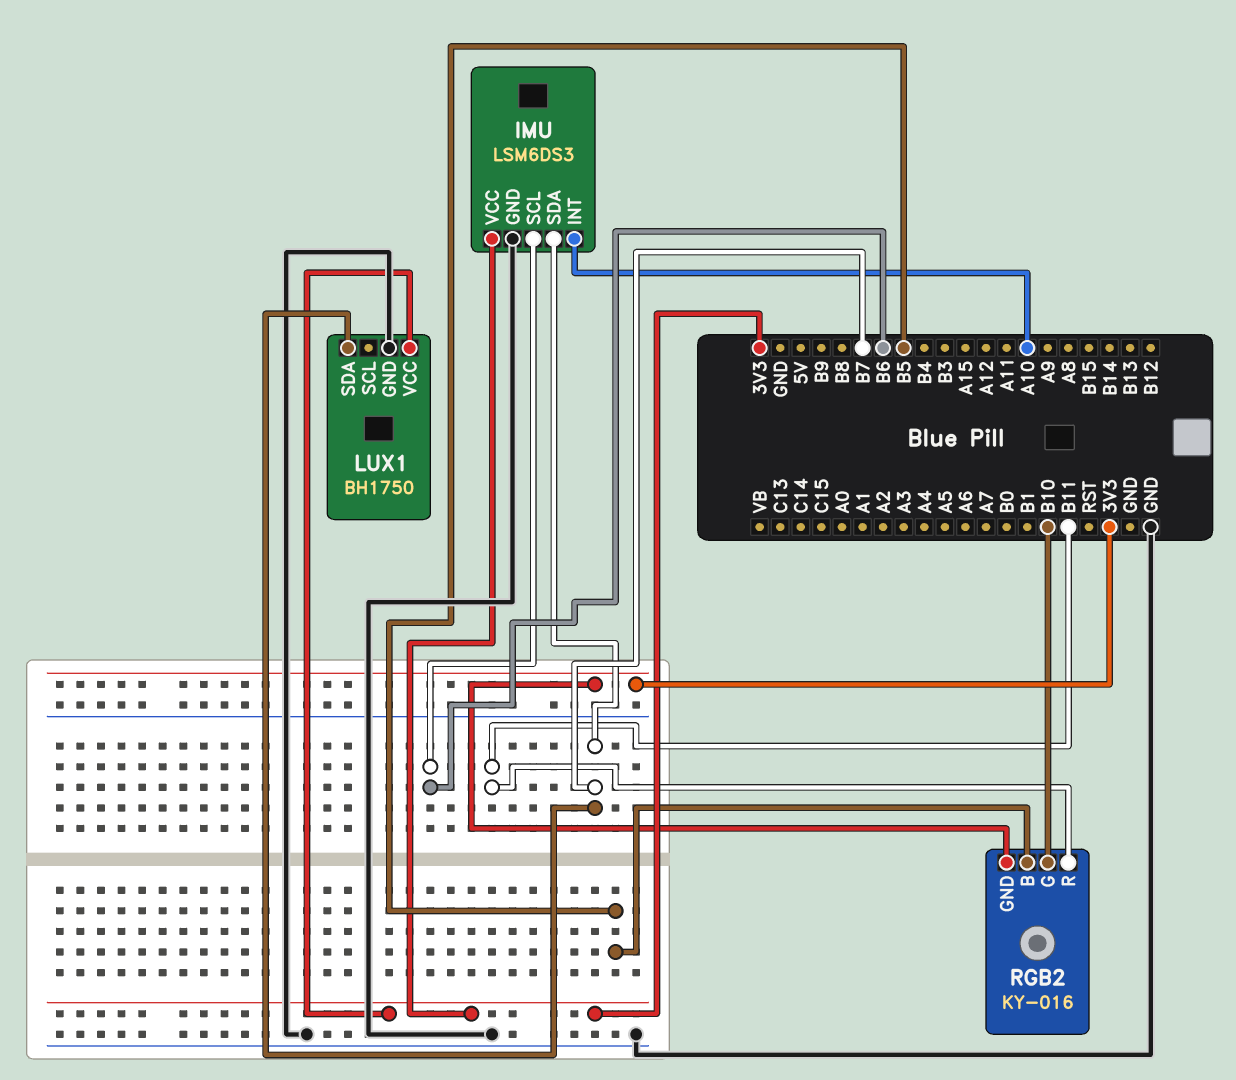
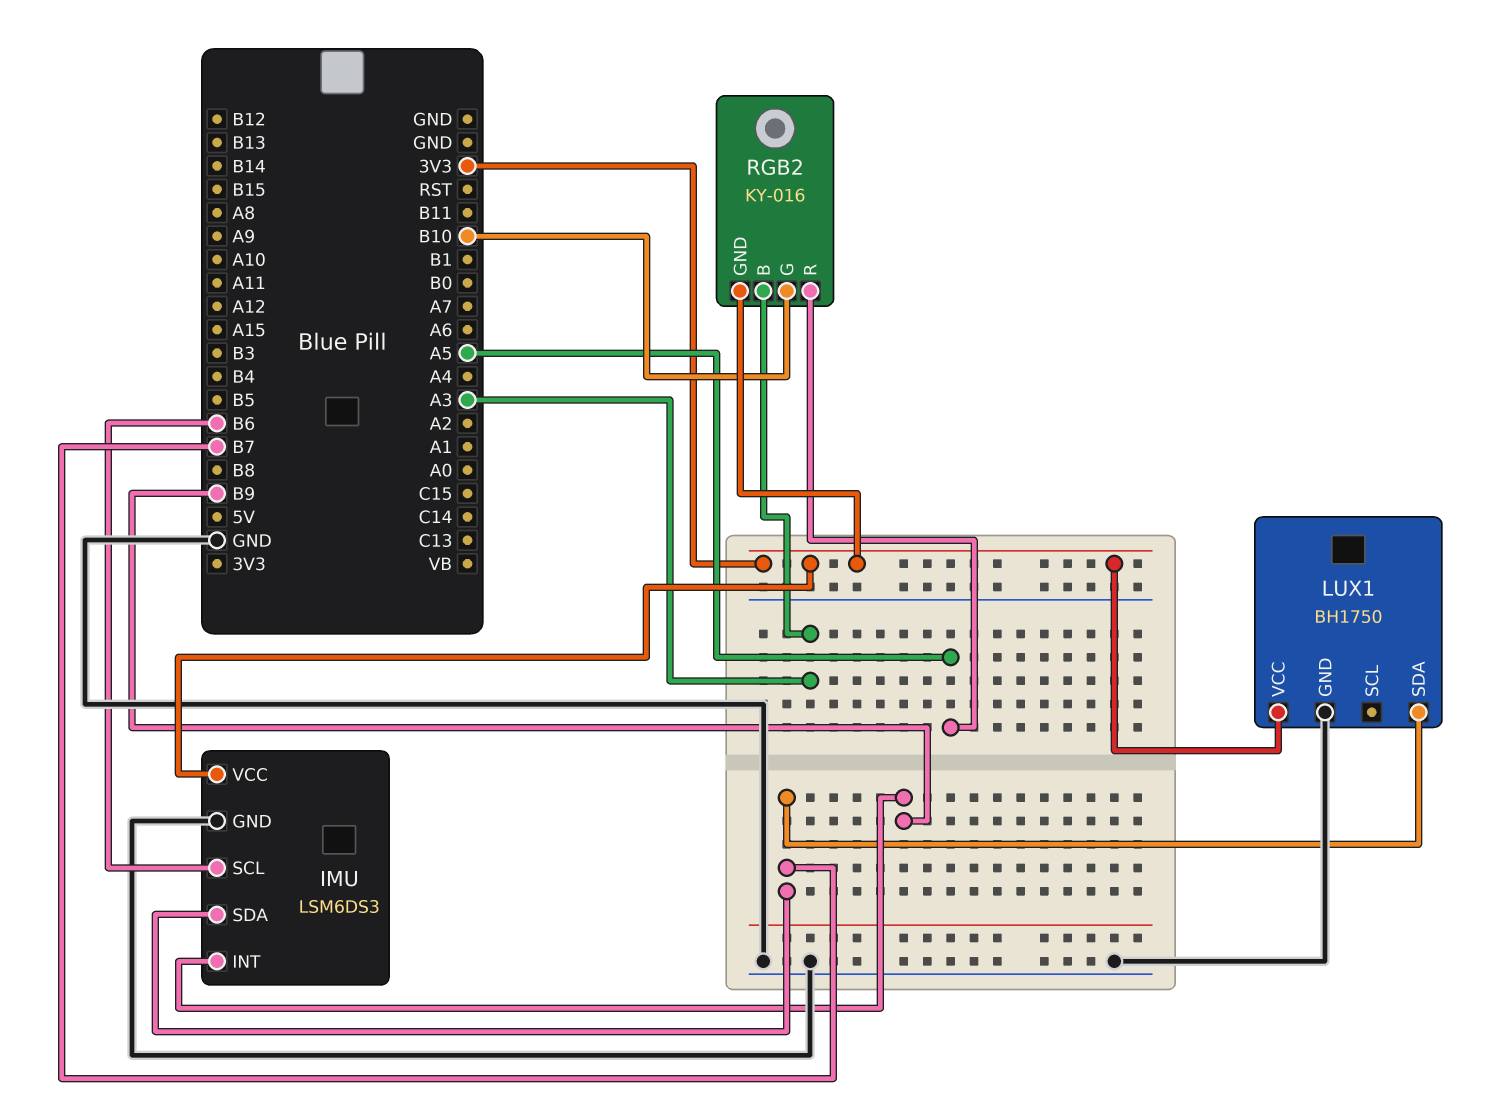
IMU pin INT: A10 -> B9
RGB2 pin B: B5 -> A3
RGB2 pin R: B11 -> A5

